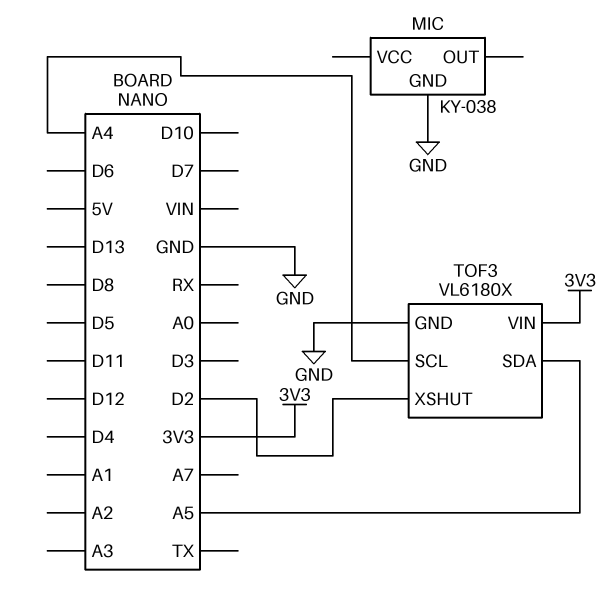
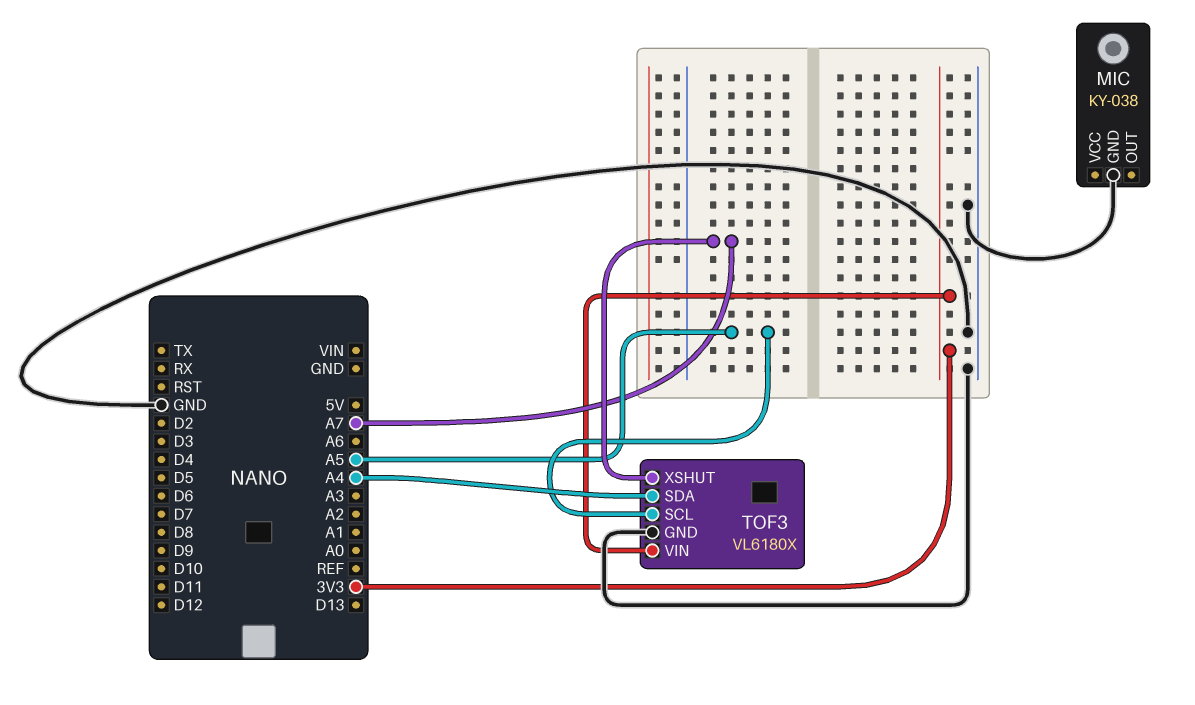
TOF3 pin SCL: A4 -> A5
TOF3 pin SDA: A5 -> A4
TOF3 pin XSHUT: D2 -> A7

